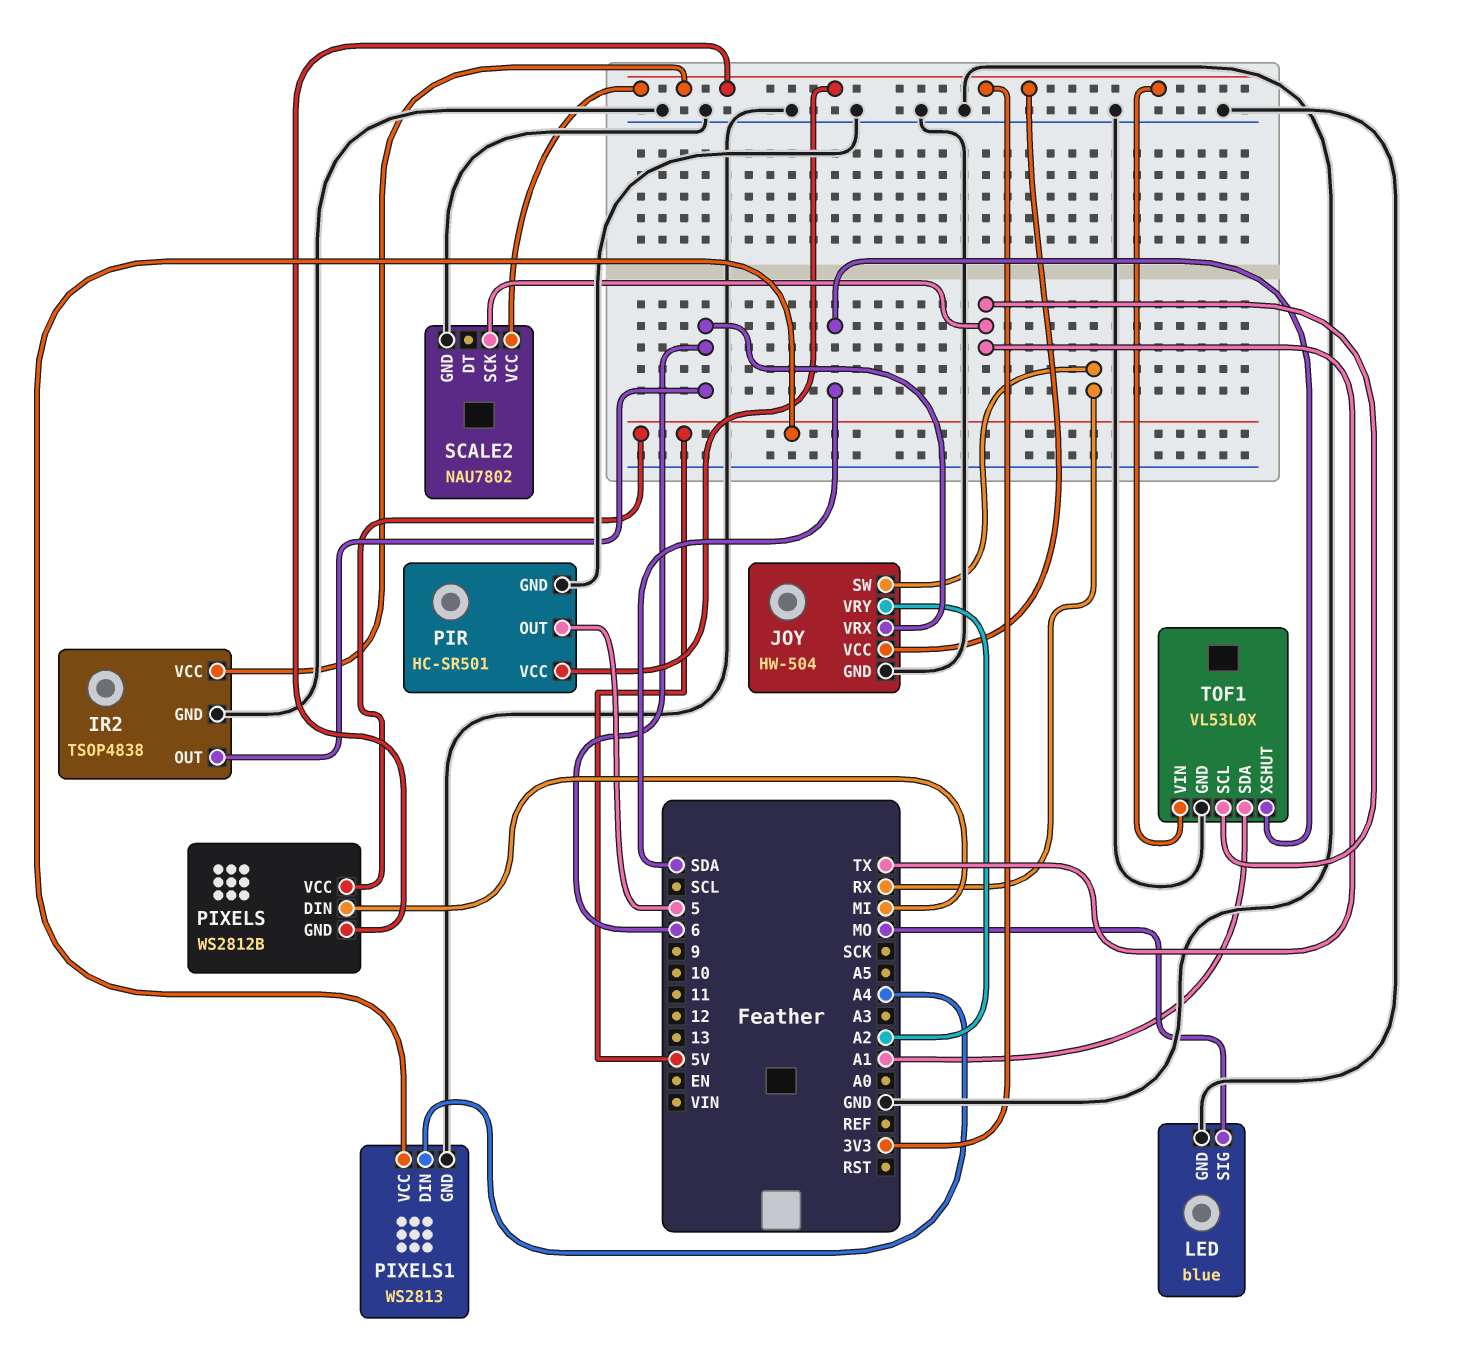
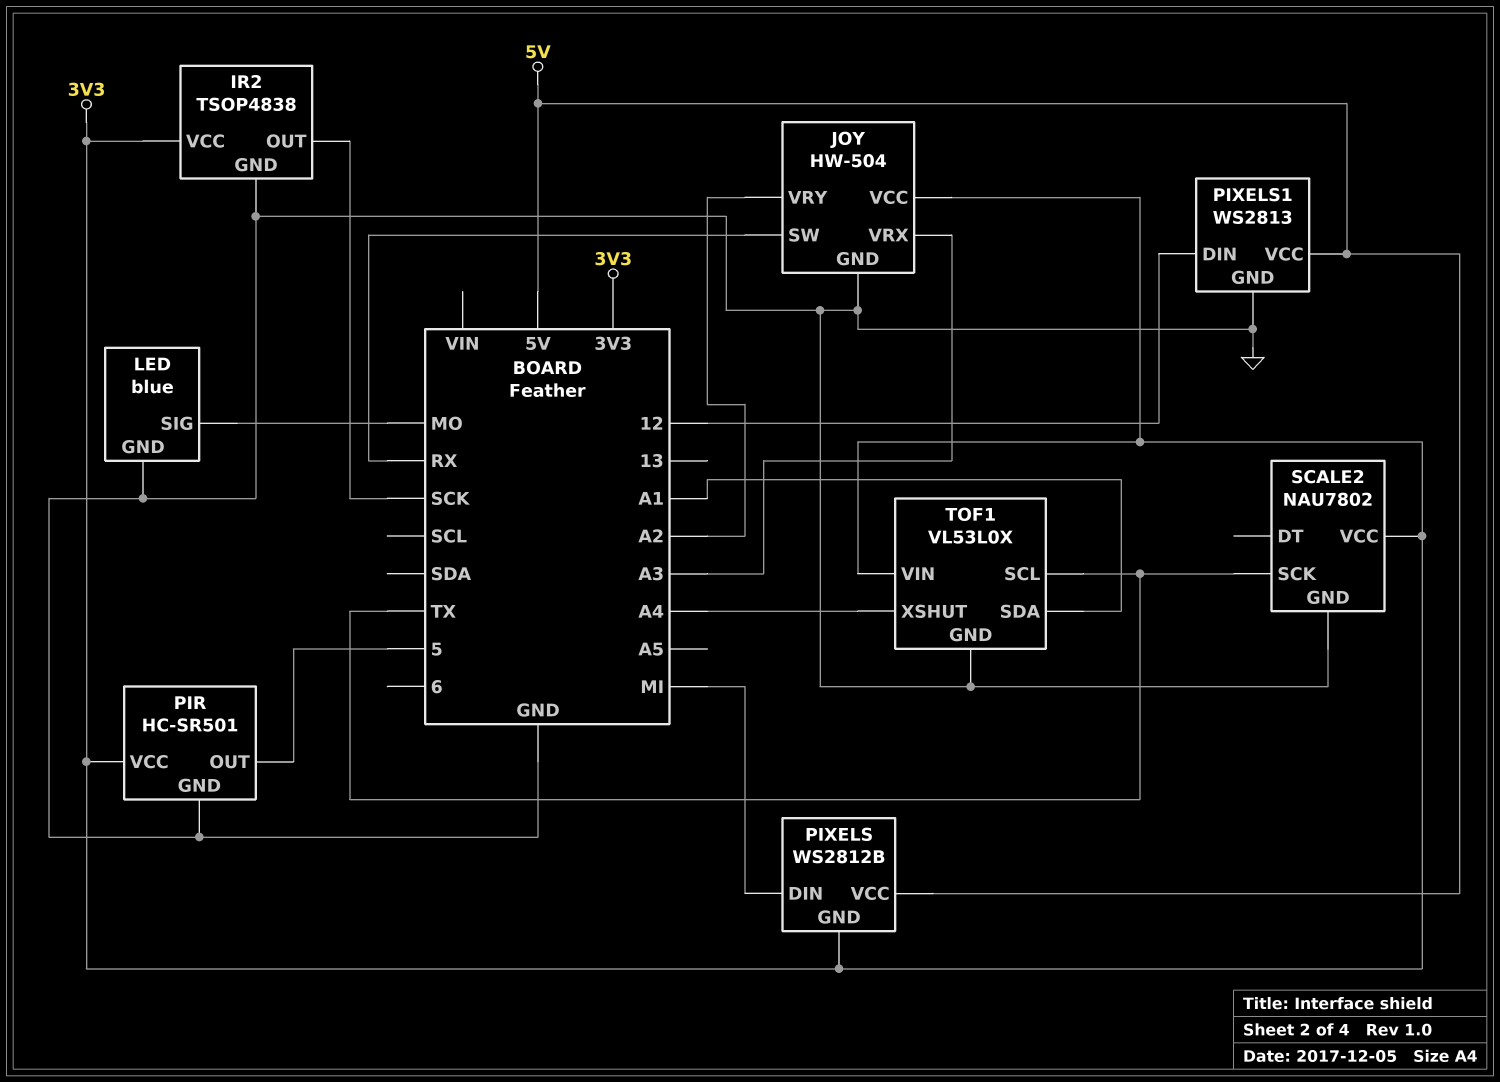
IR2 pin OUT: 6 -> SCK
JOY pin VRX: 6 -> A3
PIXELS1 pin DIN: A4 -> 12
TOF1 pin XSHUT: SDA -> A4

